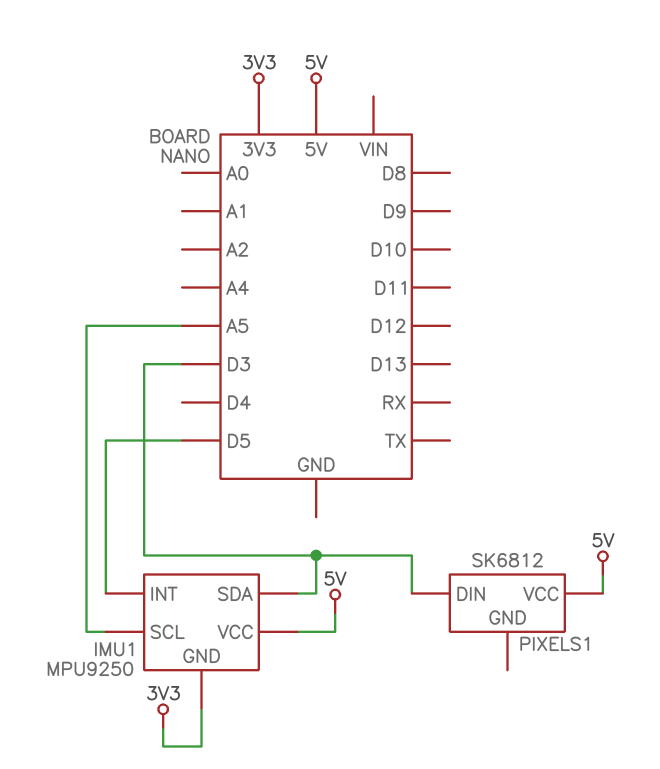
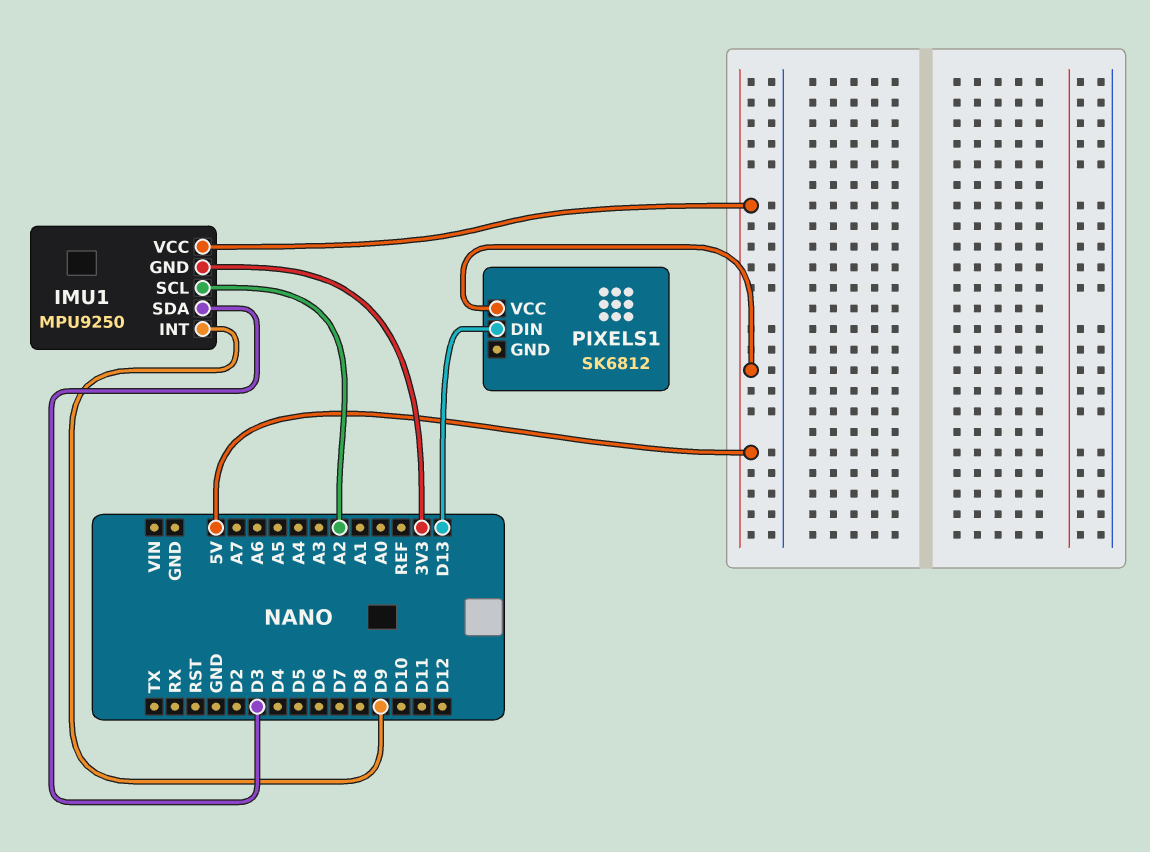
IMU1 pin INT: D5 -> D9
IMU1 pin SCL: A5 -> A2
PIXELS1 pin DIN: D3 -> D13

